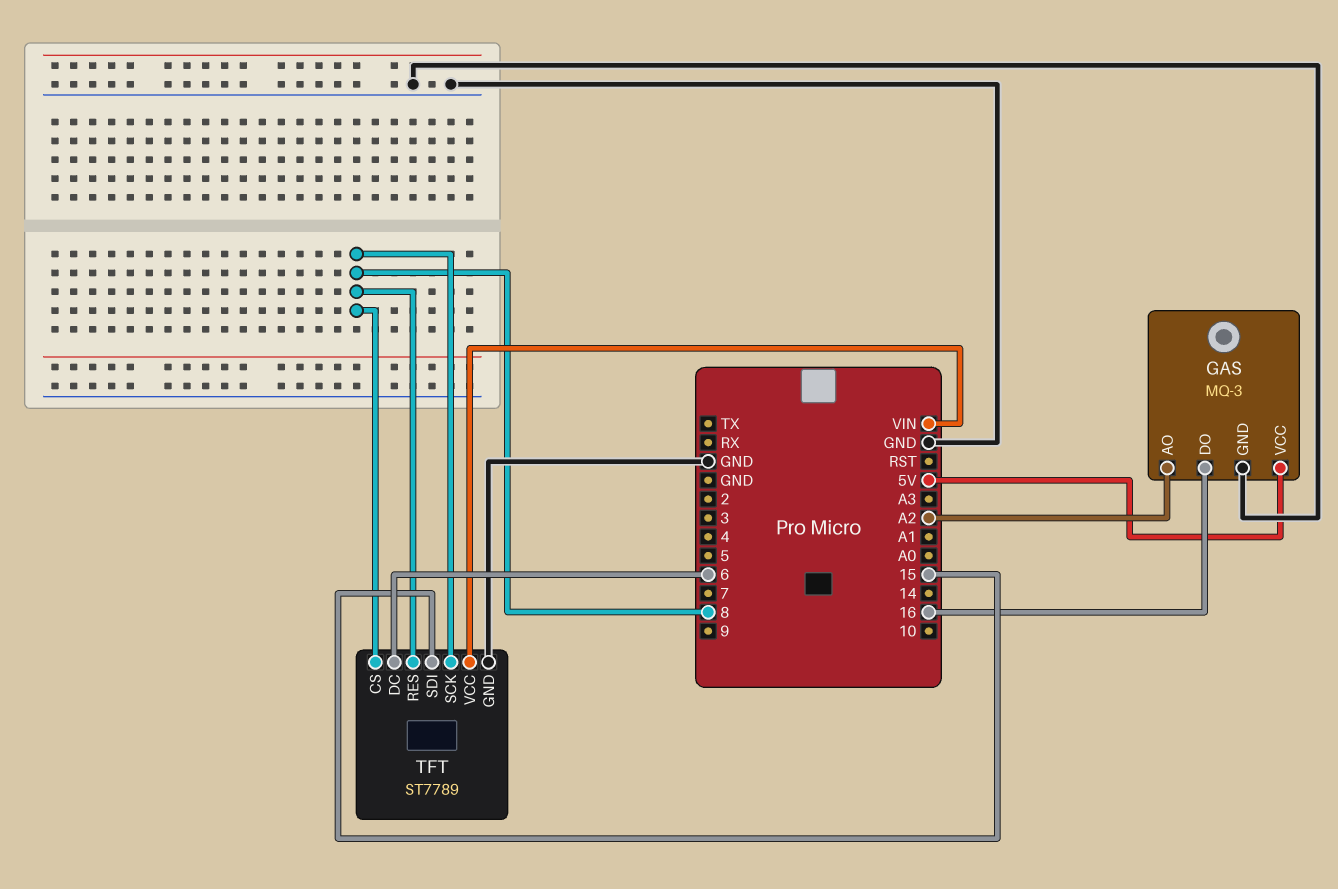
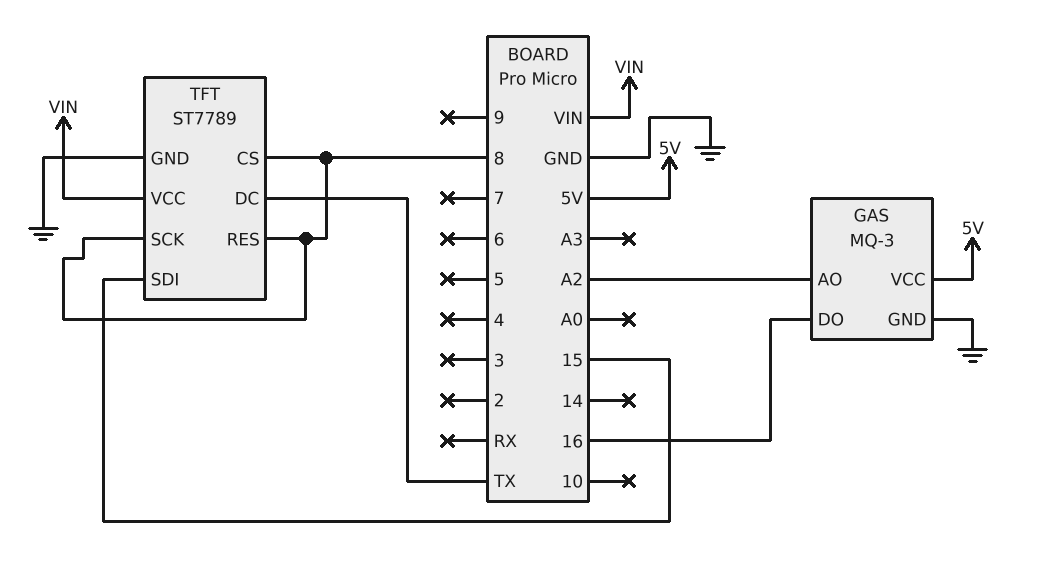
TFT pin DC: 6 -> TX

